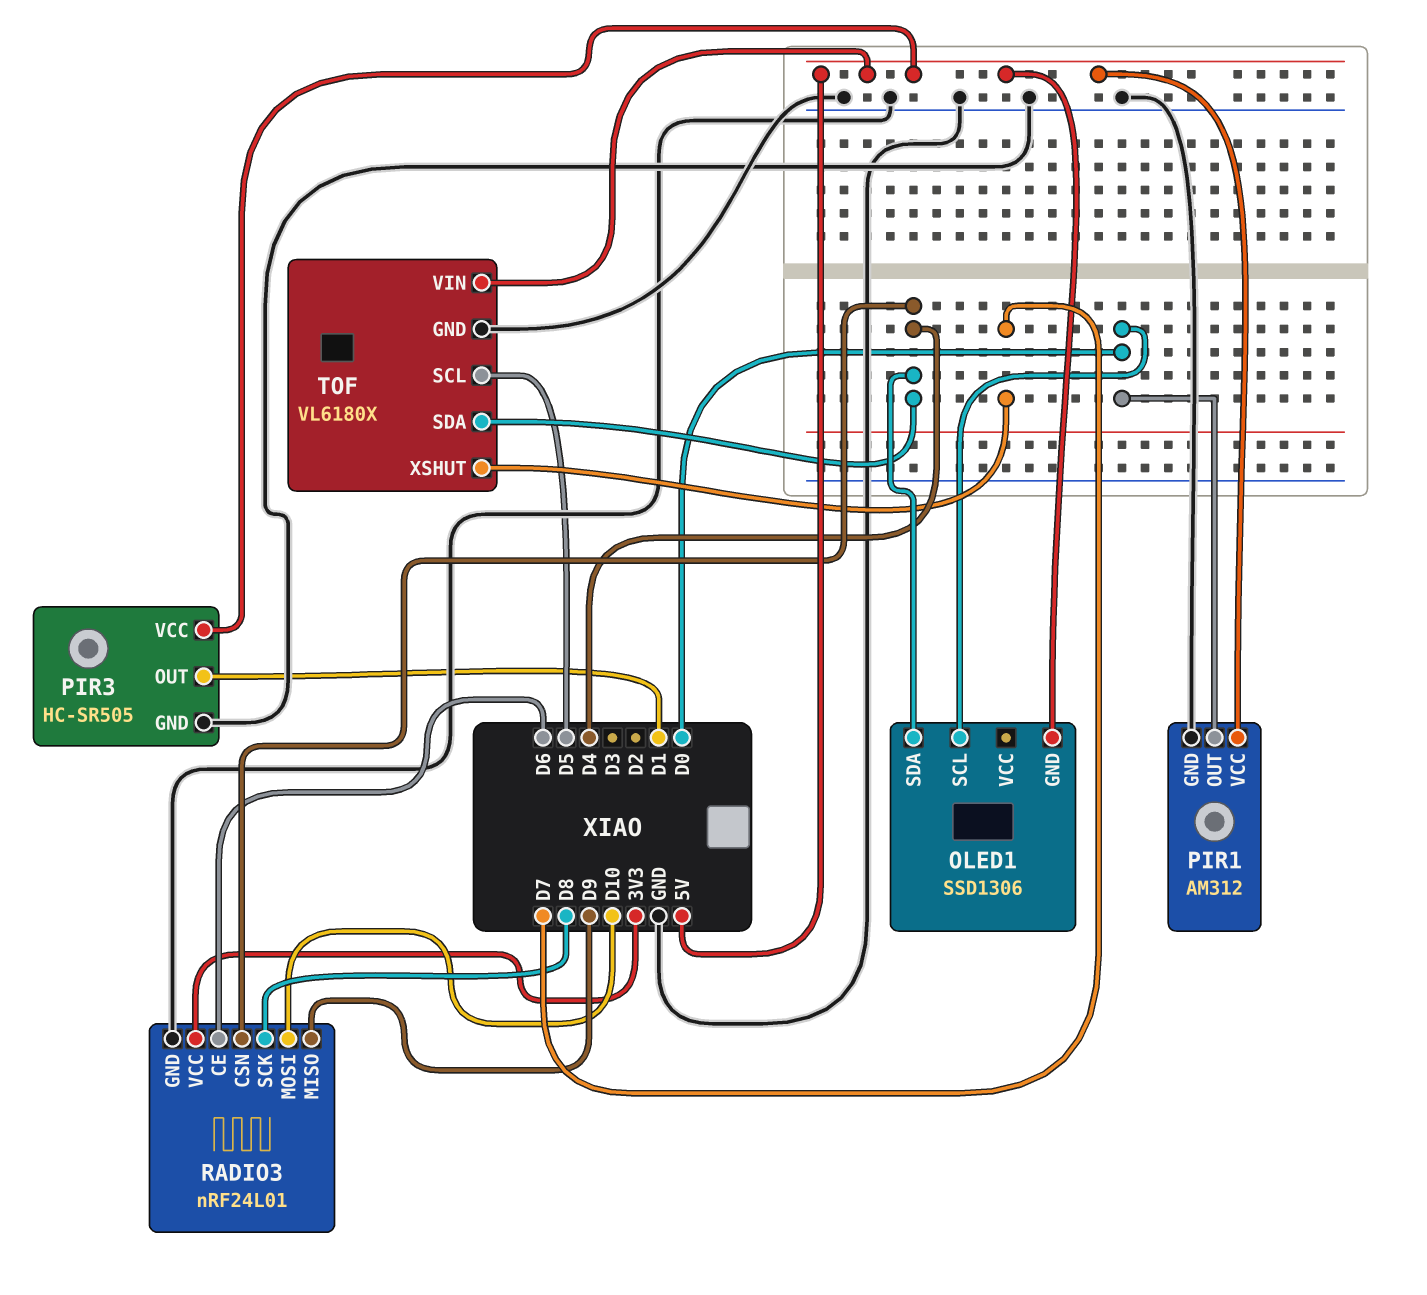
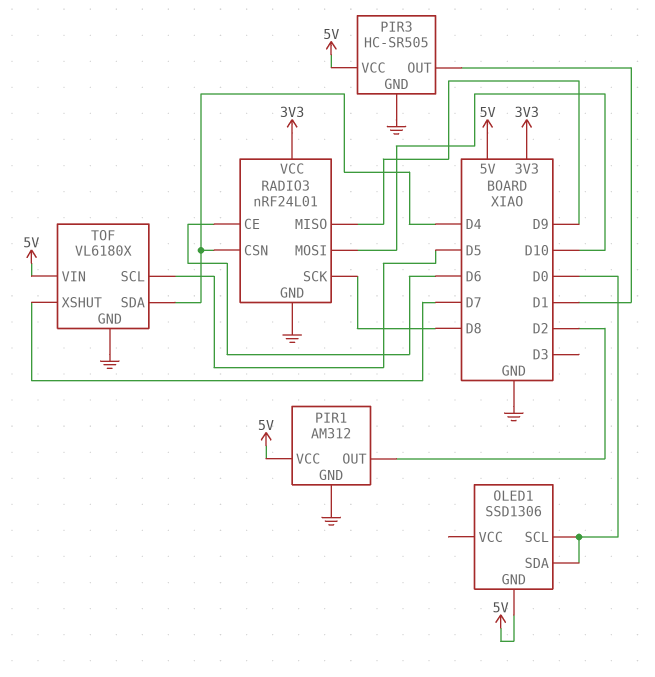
OLED1 pin SDA: D4 -> D0
PIR1 pin OUT: D0 -> D2

